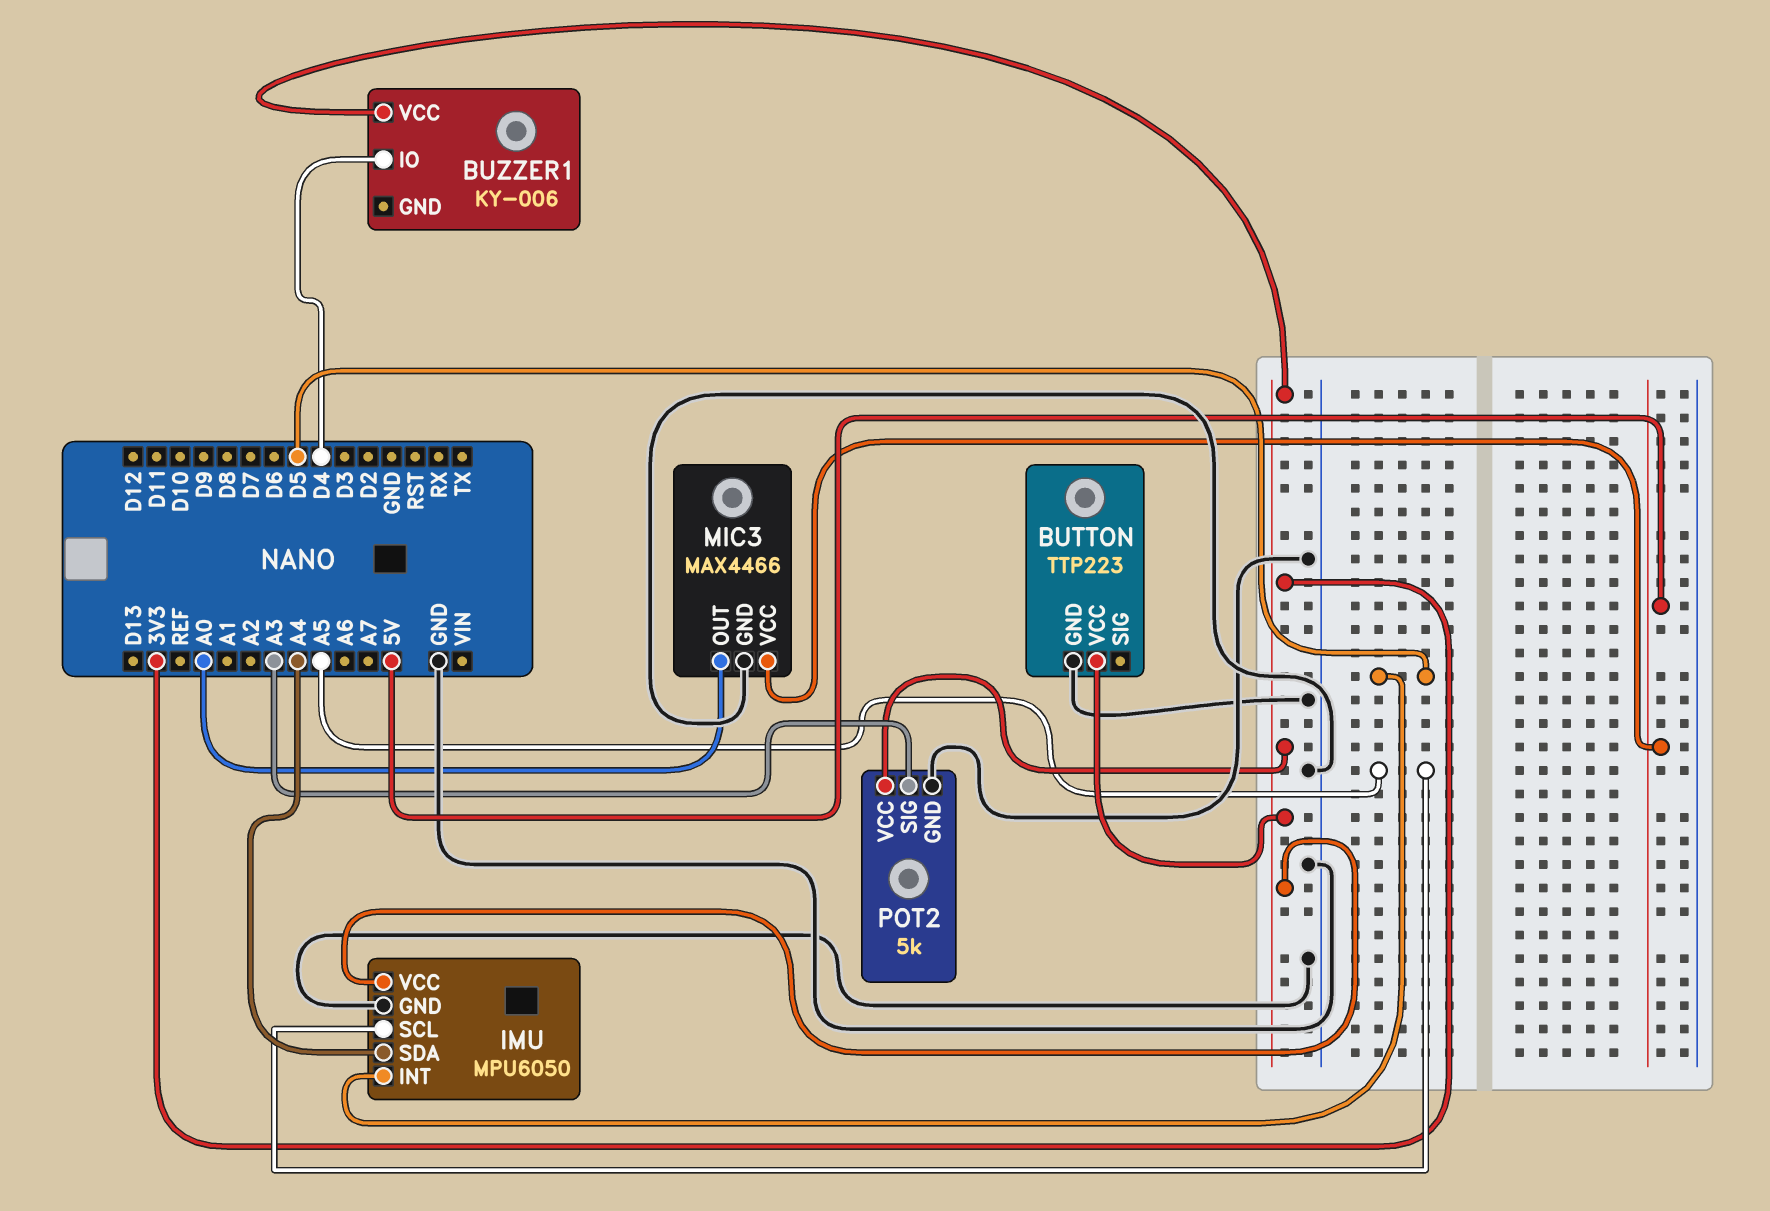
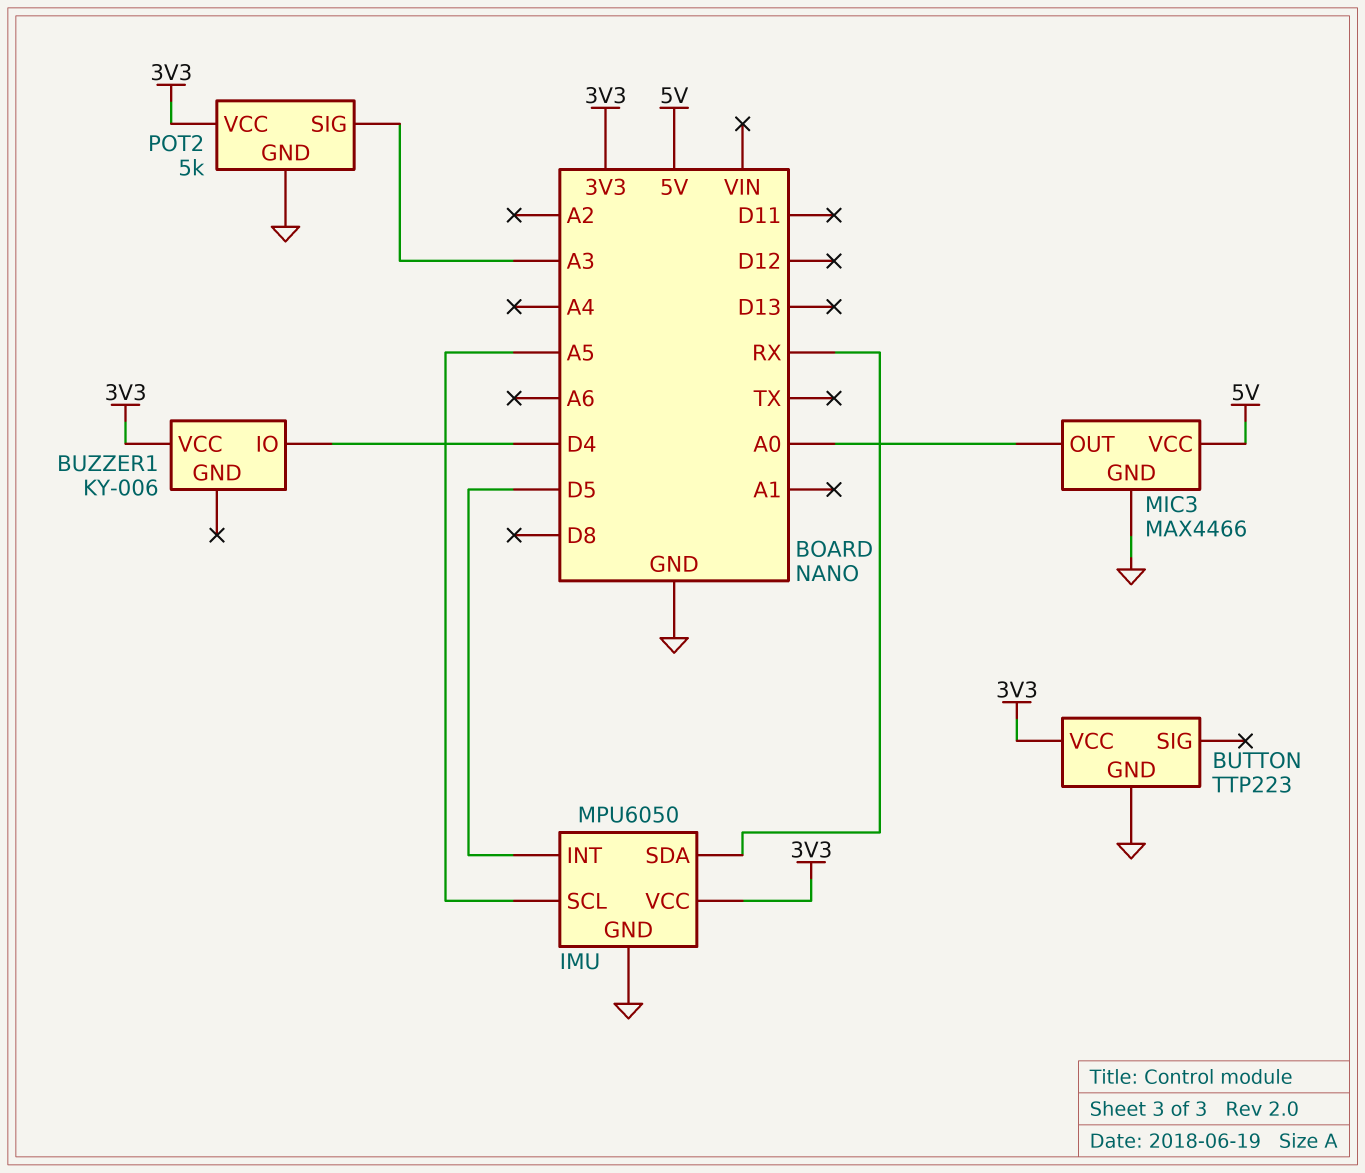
IMU pin SDA: A4 -> RX

